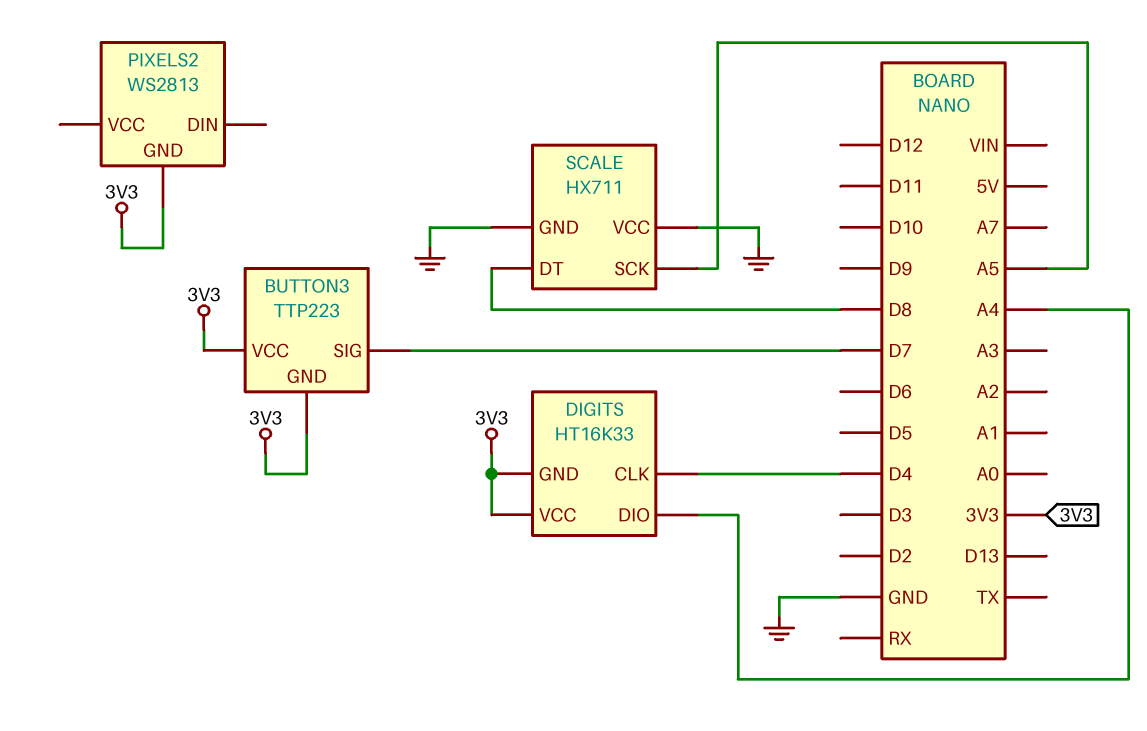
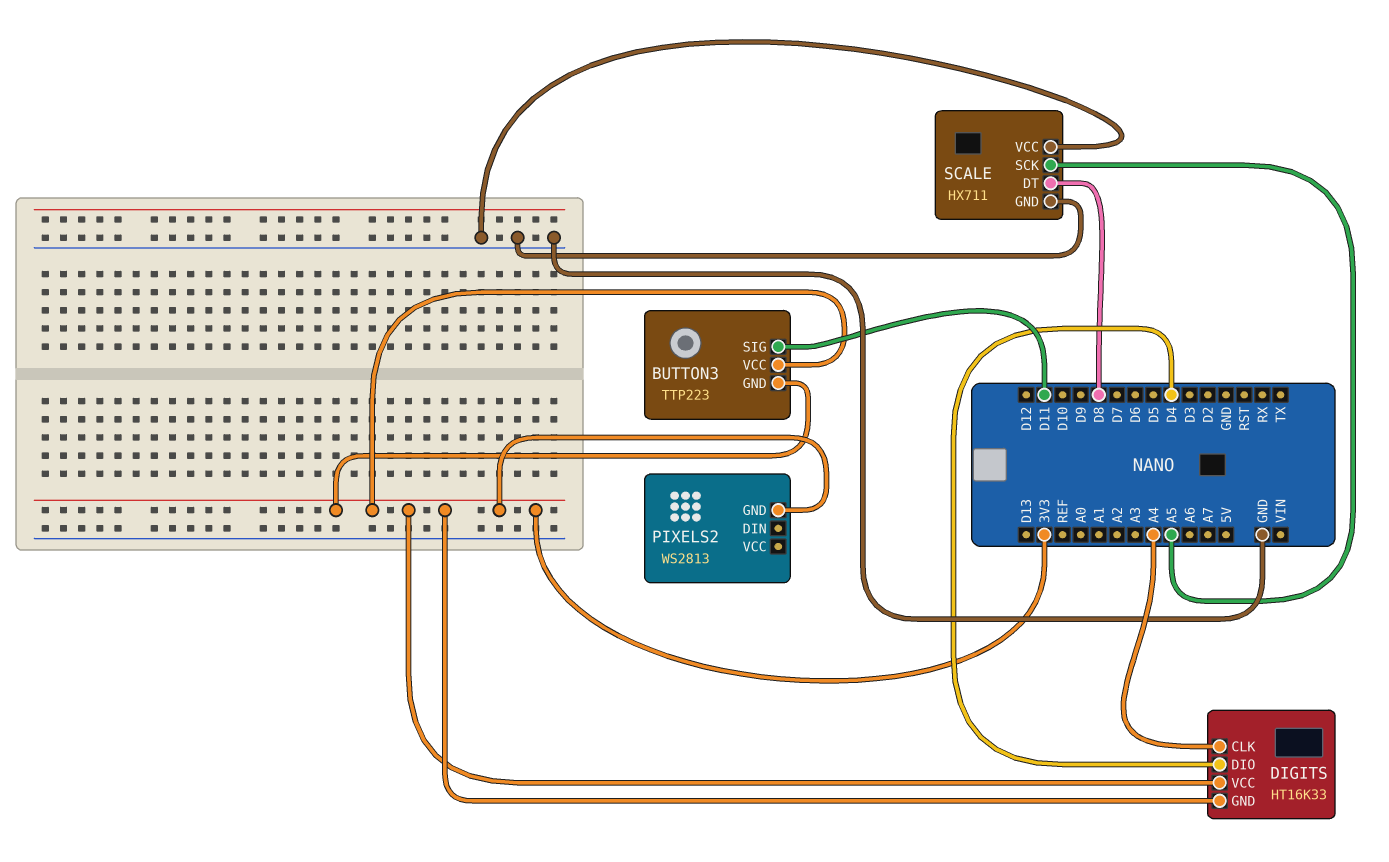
BUTTON3 pin SIG: D7 -> D11
DIGITS pin CLK: D4 -> A4
DIGITS pin DIO: A4 -> D4

